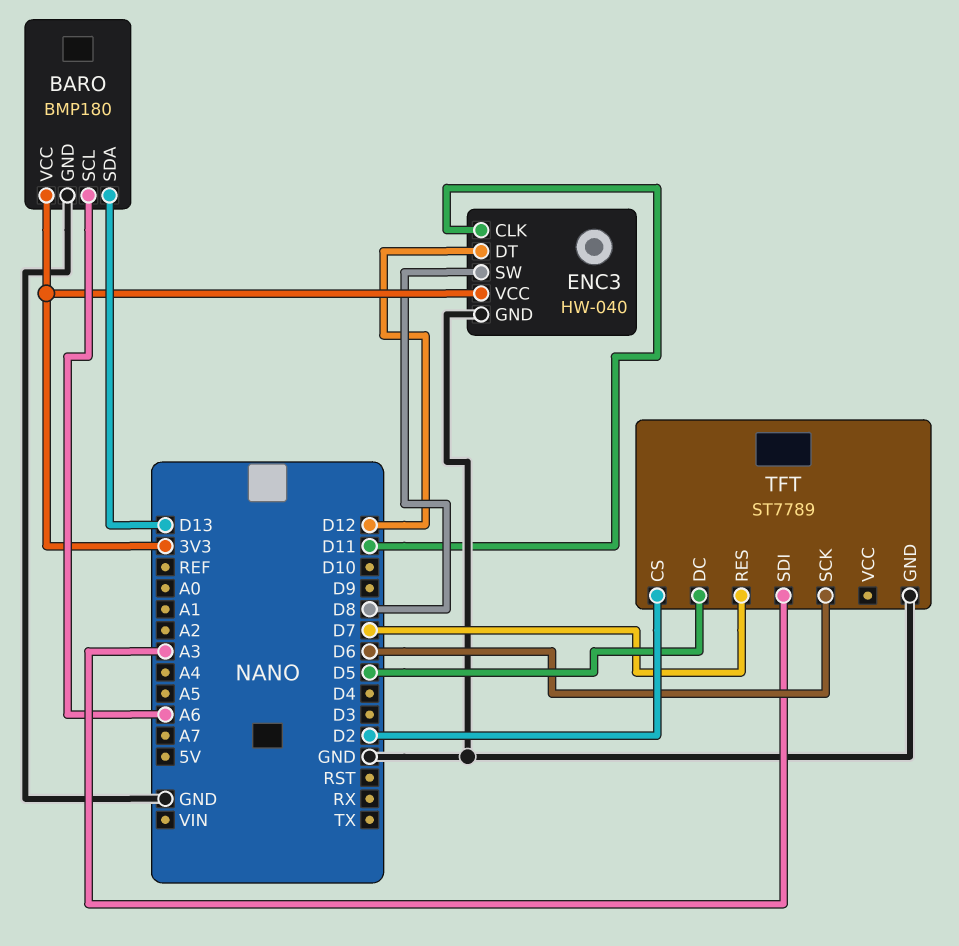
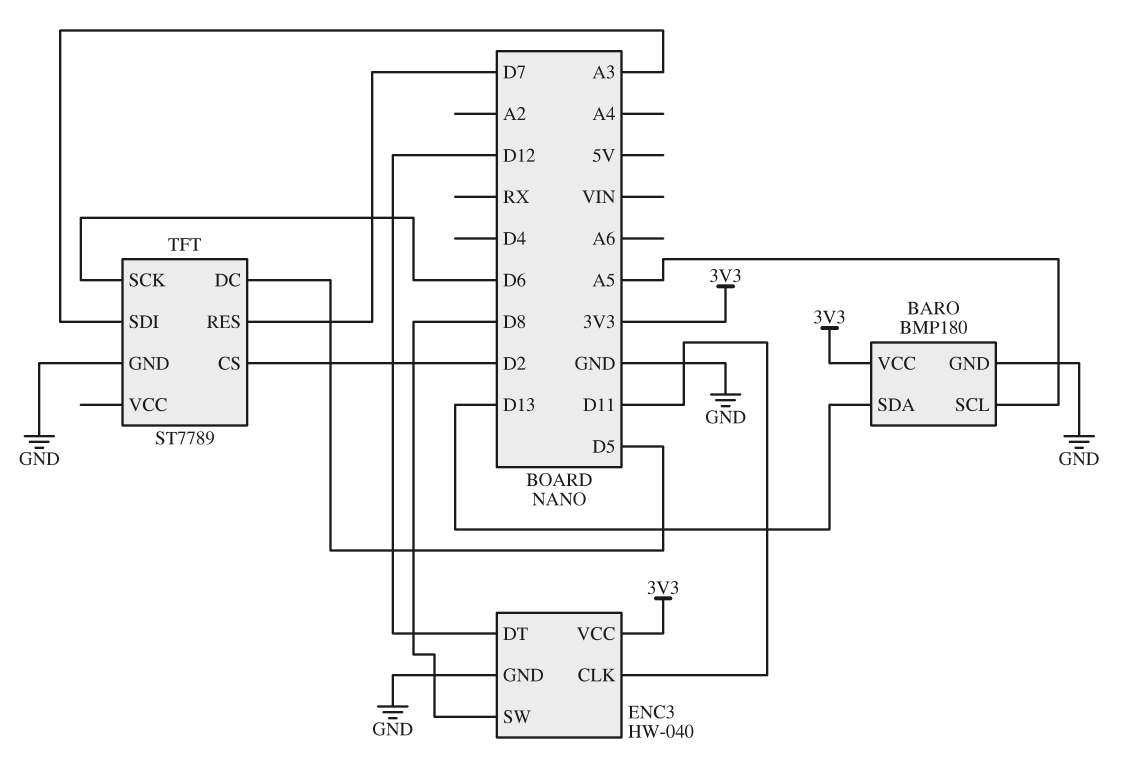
BARO pin SCL: A6 -> A5

